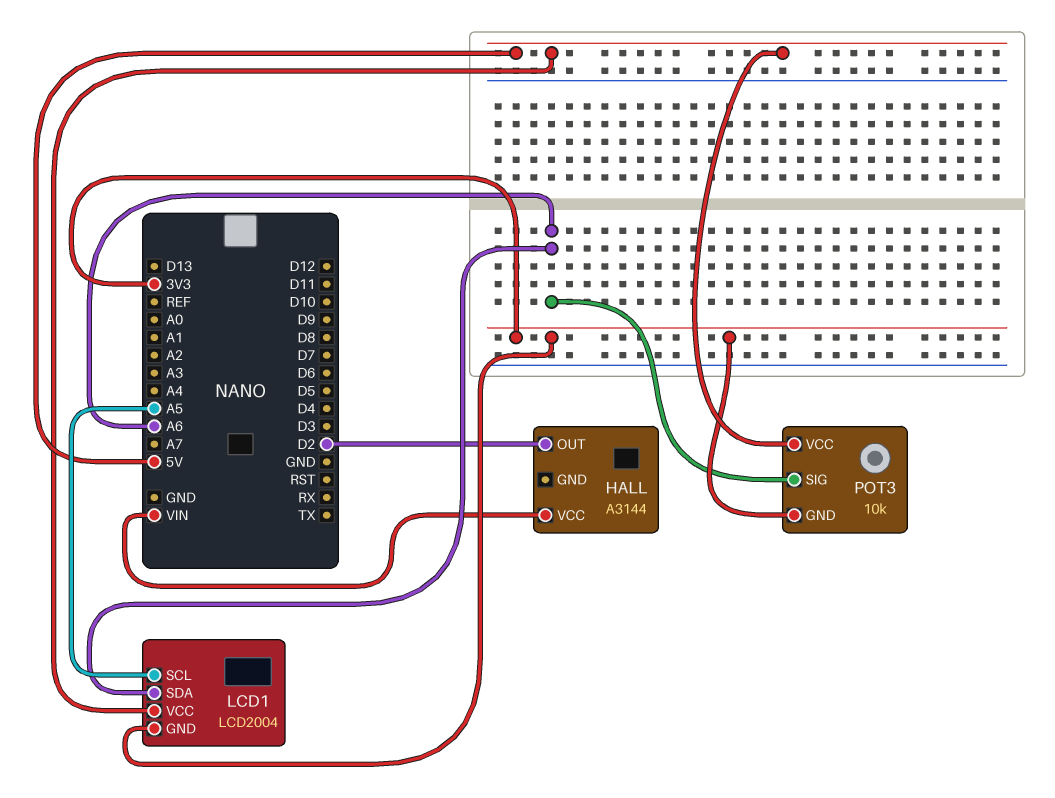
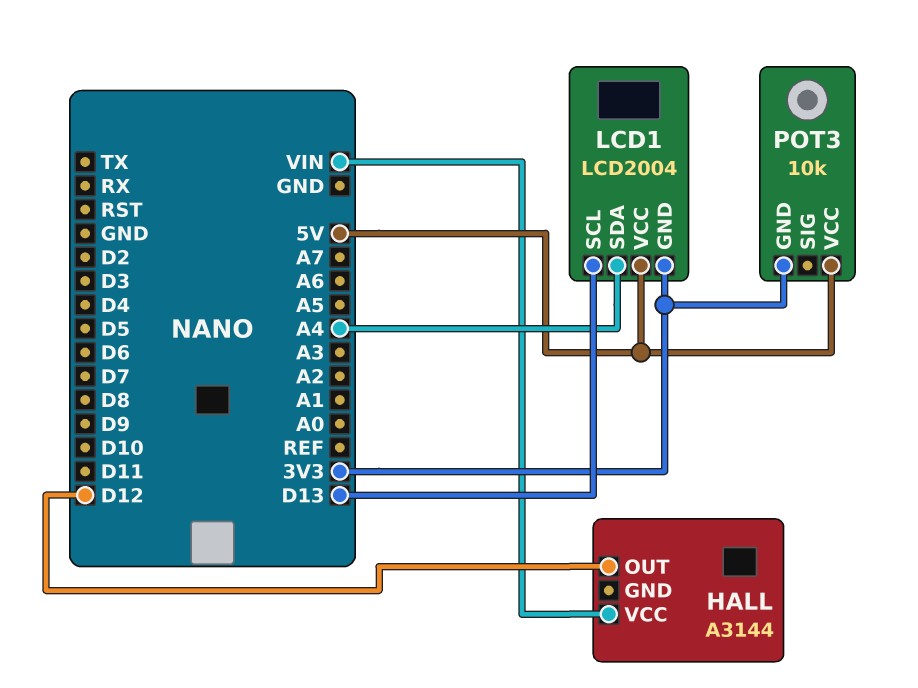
HALL pin OUT: D2 -> D12
LCD1 pin SCL: A5 -> D13
LCD1 pin SDA: A6 -> A4
POT3 pin SIG: A6 -> none

